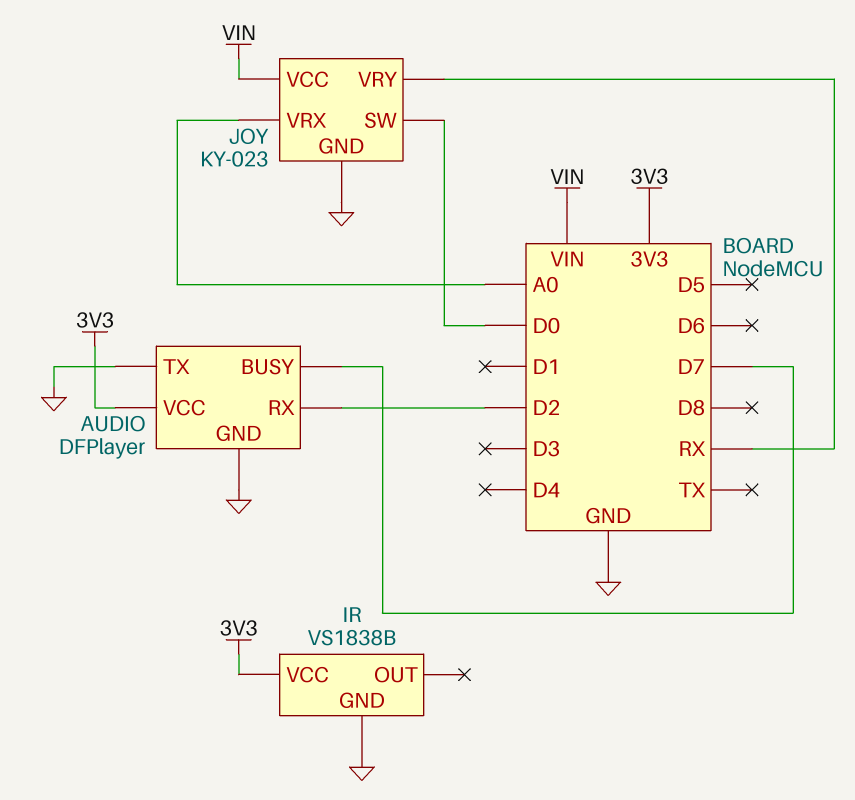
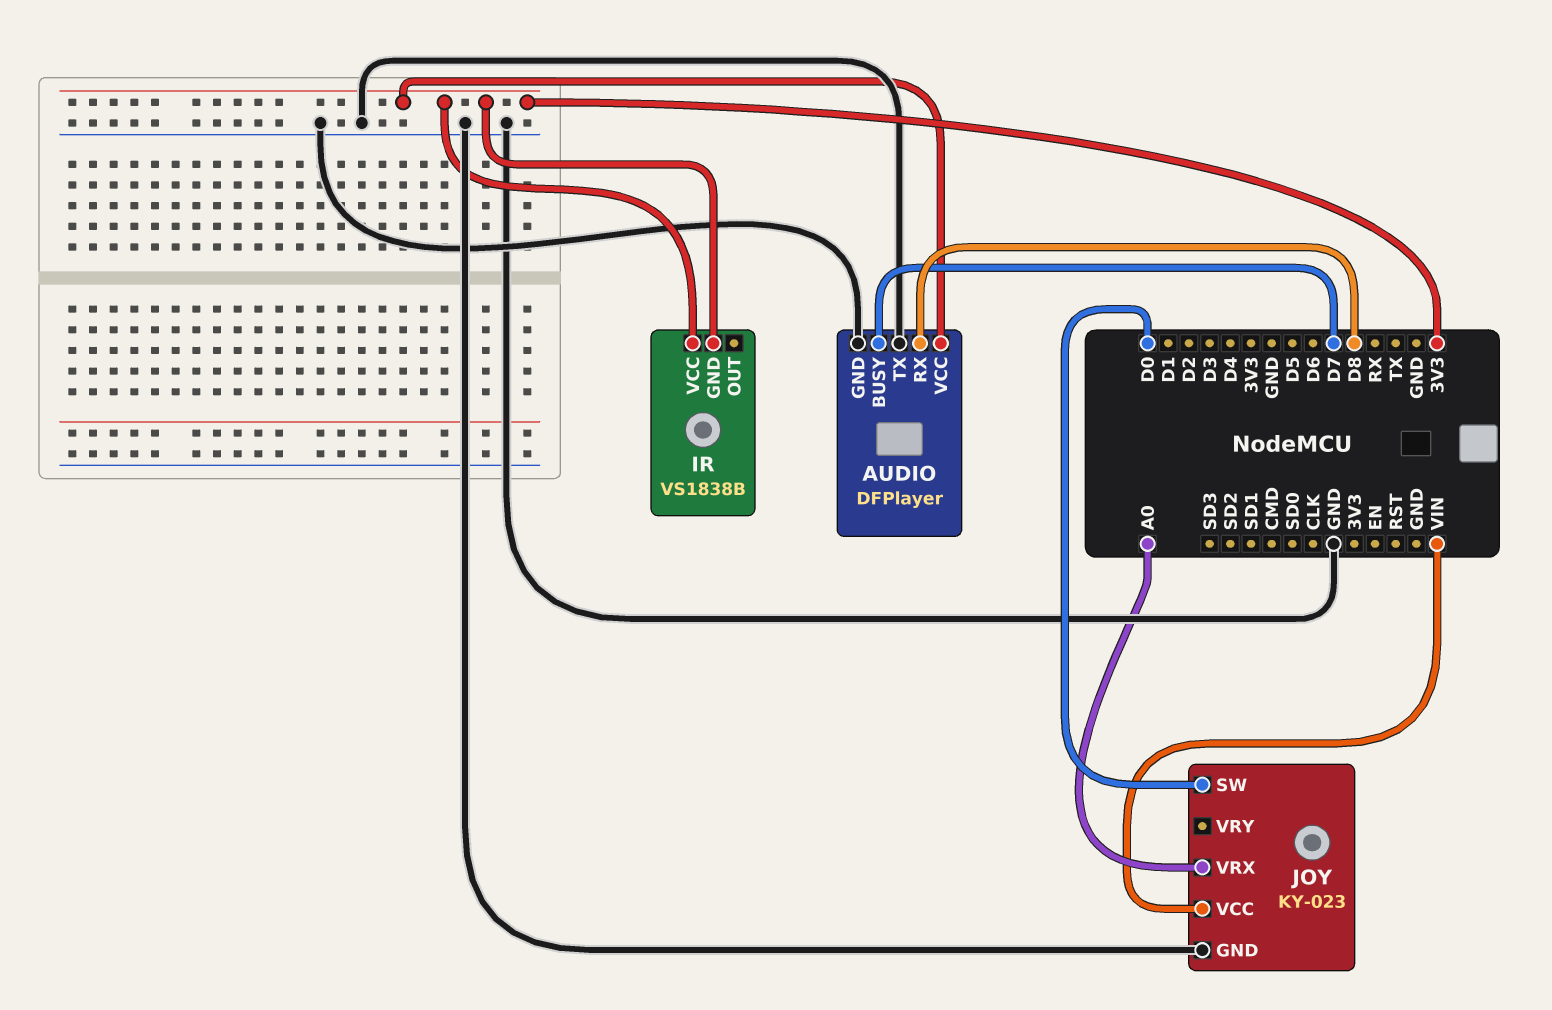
AUDIO pin RX: D2 -> D8
IR pin GND: GND -> 3V3
JOY pin VRY: RX -> none

